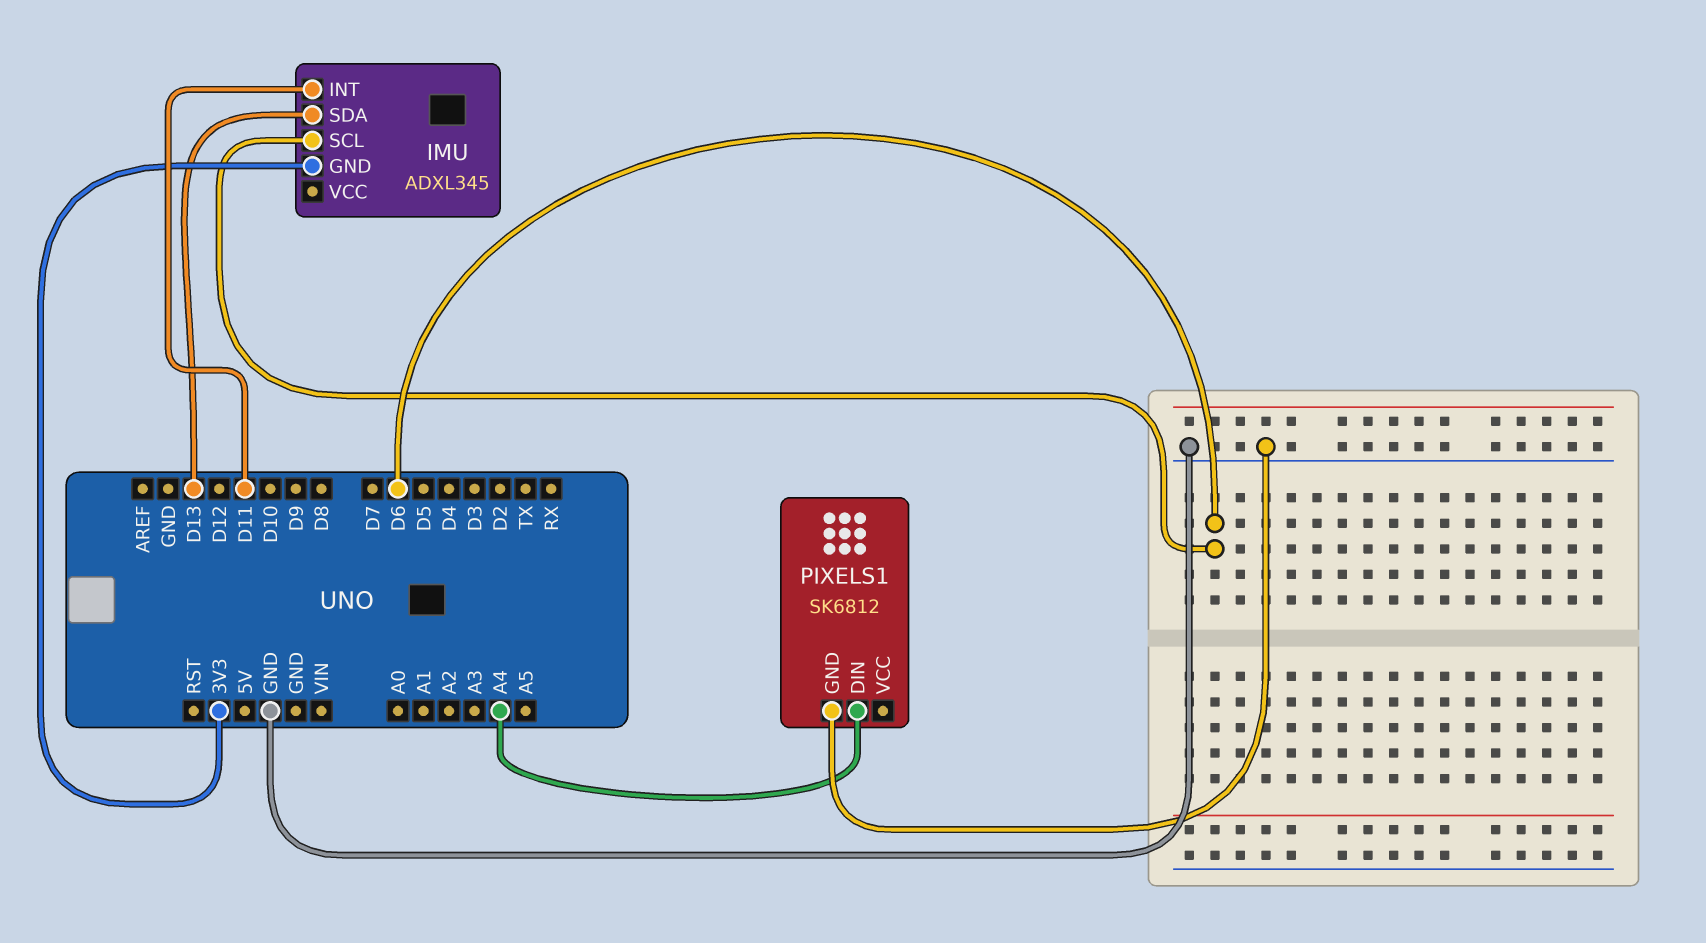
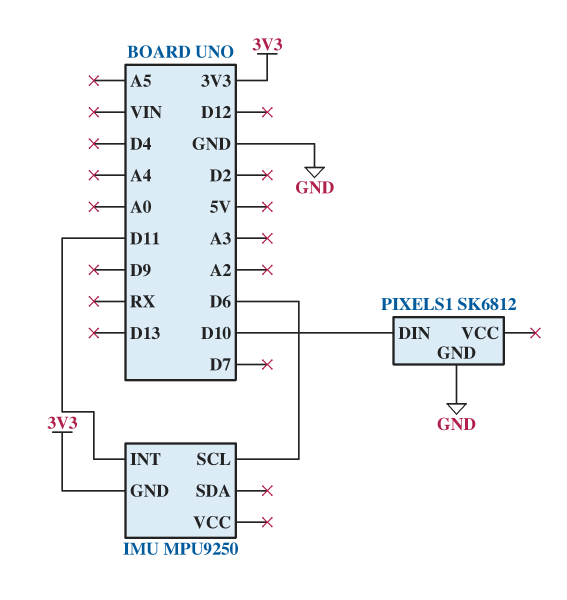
IMU: ADXL345 -> MPU9250
IMU pin SDA: D13 -> none
PIXELS1 pin DIN: A4 -> D10

